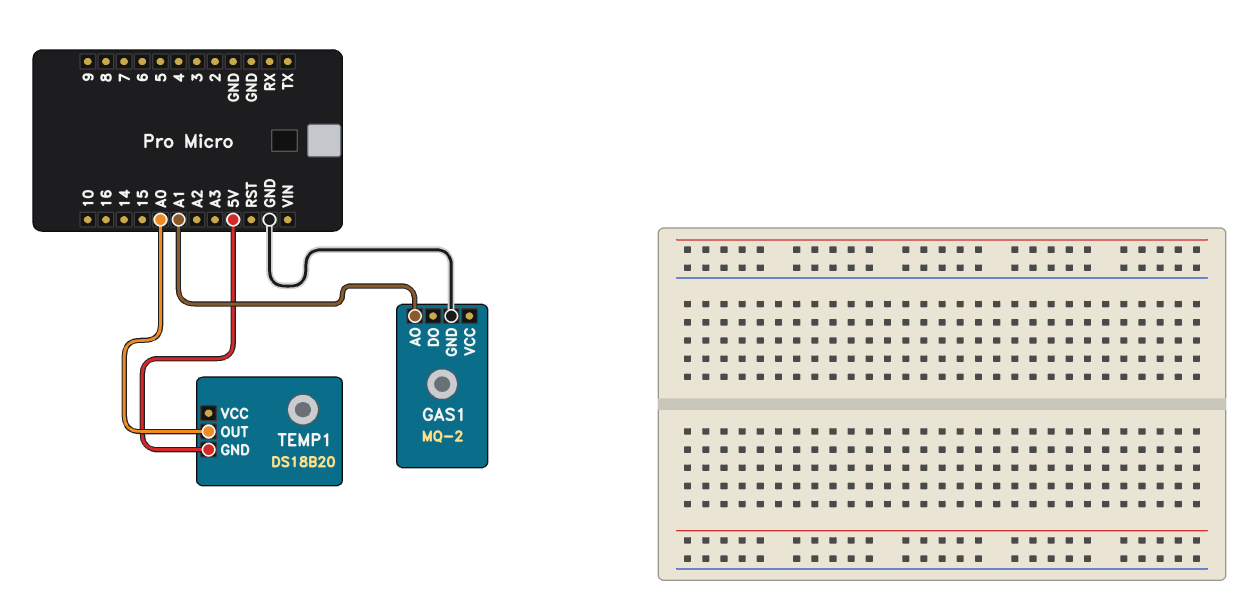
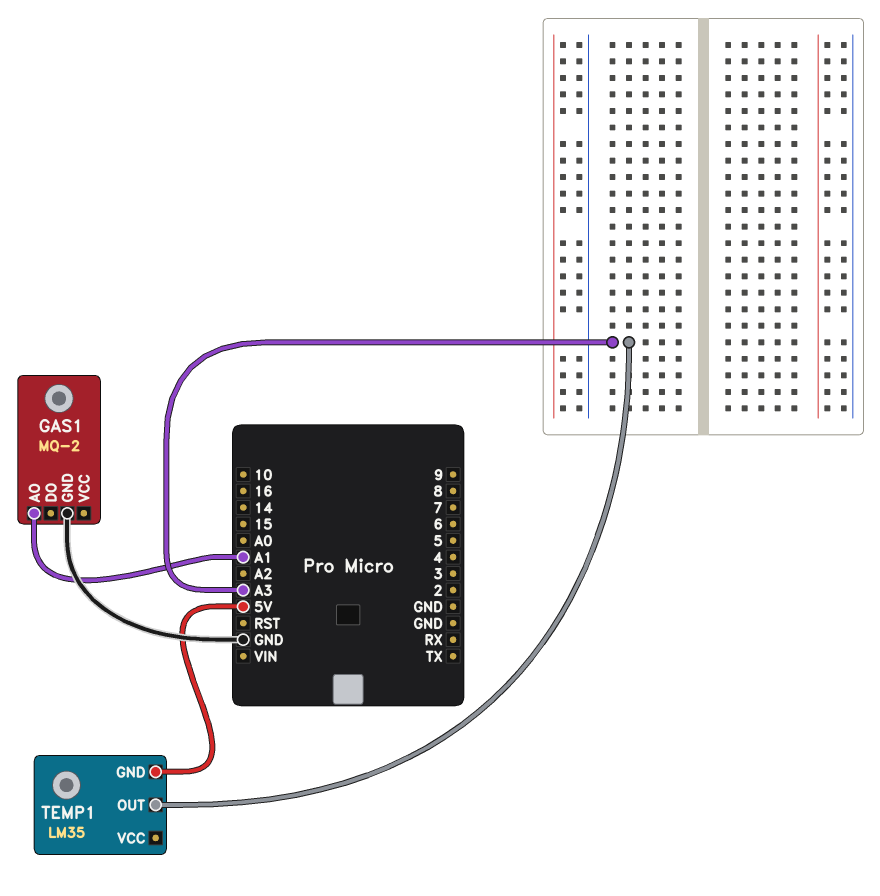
TEMP1: DS18B20 -> LM35
TEMP1 pin OUT: A0 -> A3

